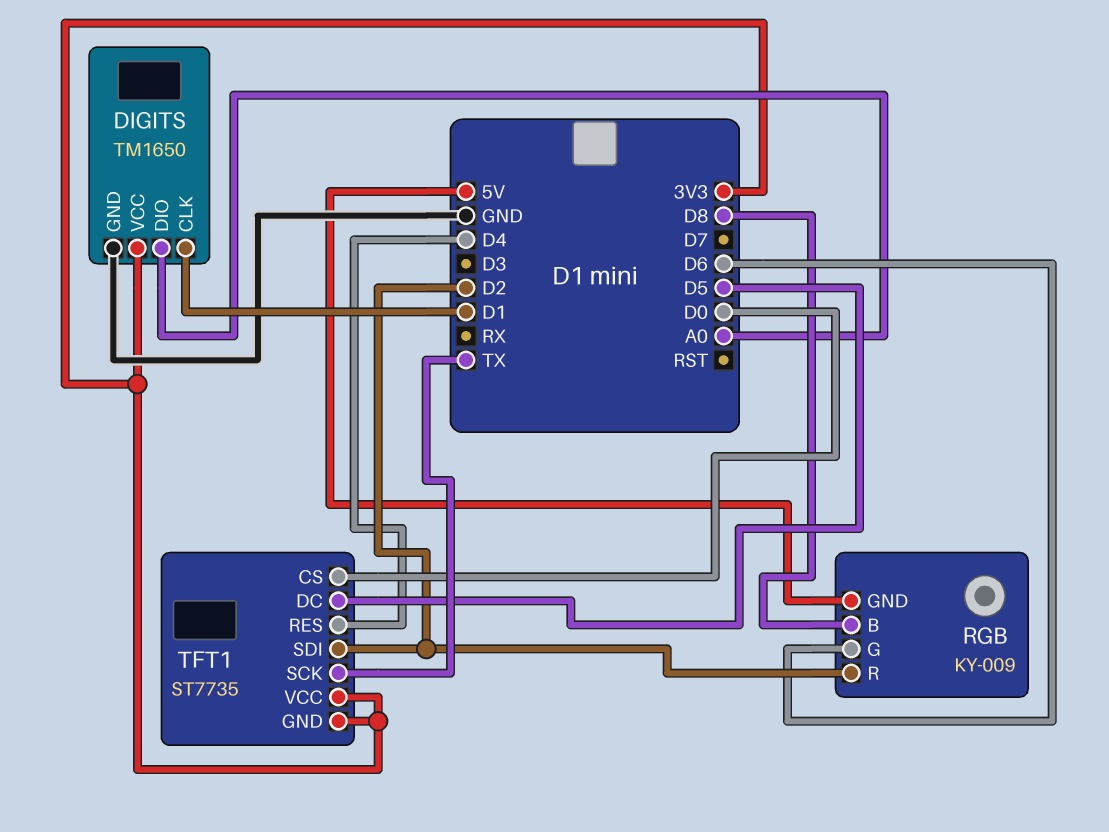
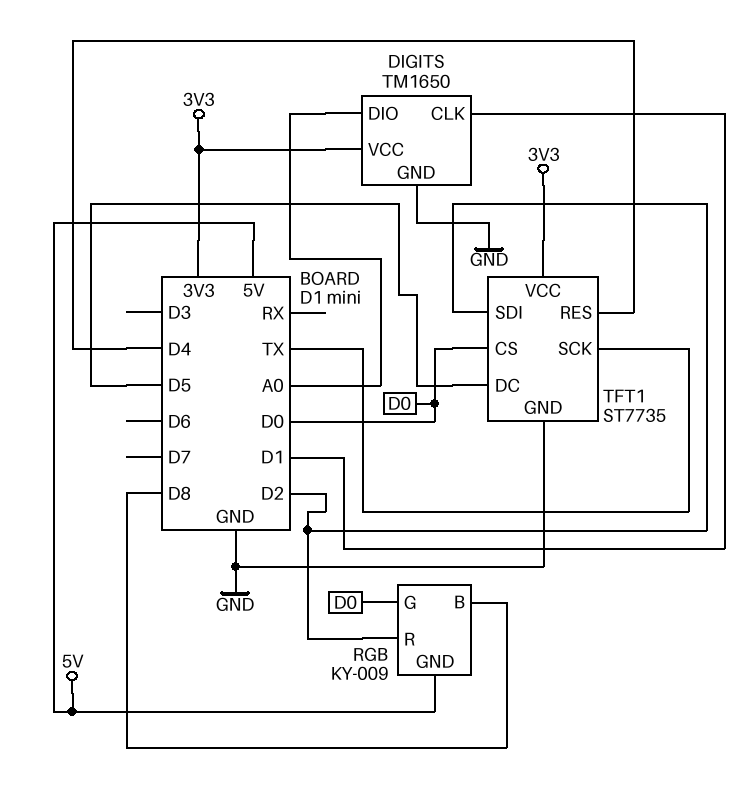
RGB pin G: D6 -> D0
TFT1 pin GND: 3V3 -> GND

